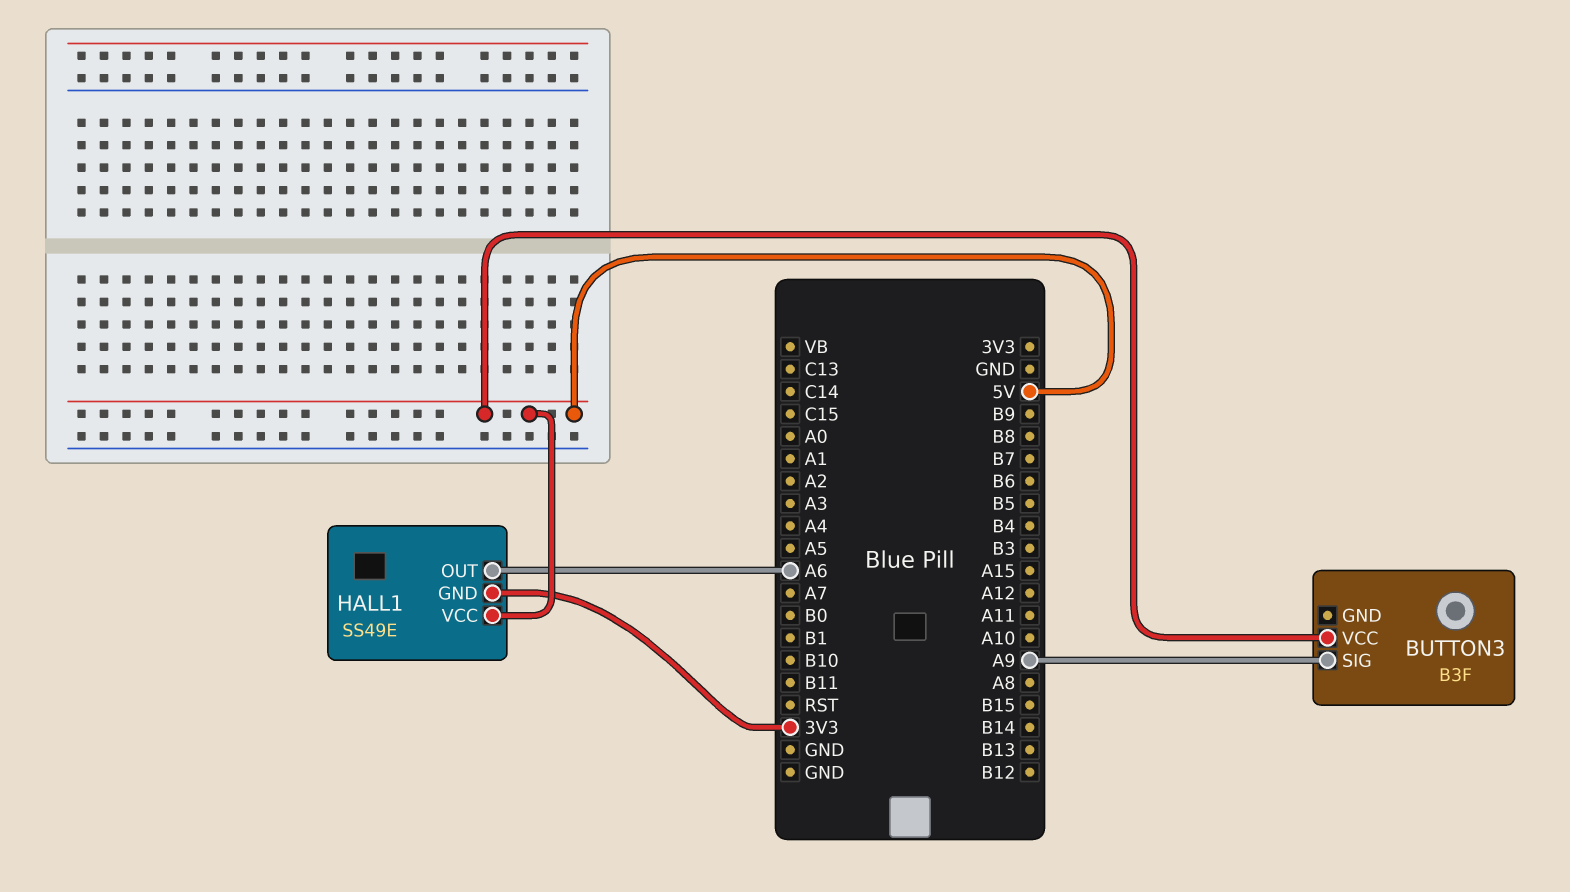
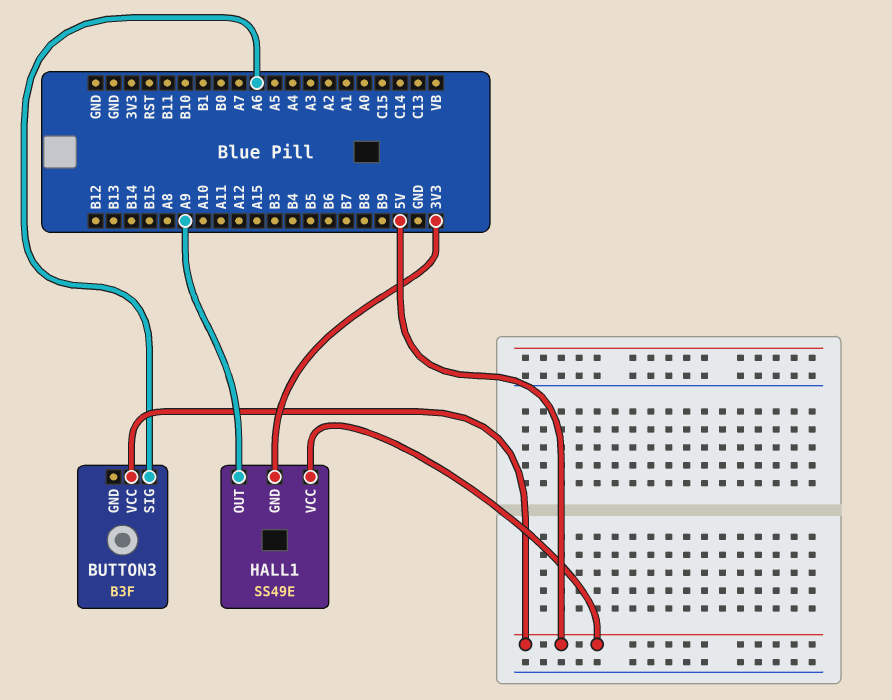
BUTTON3 pin SIG: A9 -> A6
HALL1 pin OUT: A6 -> A9

